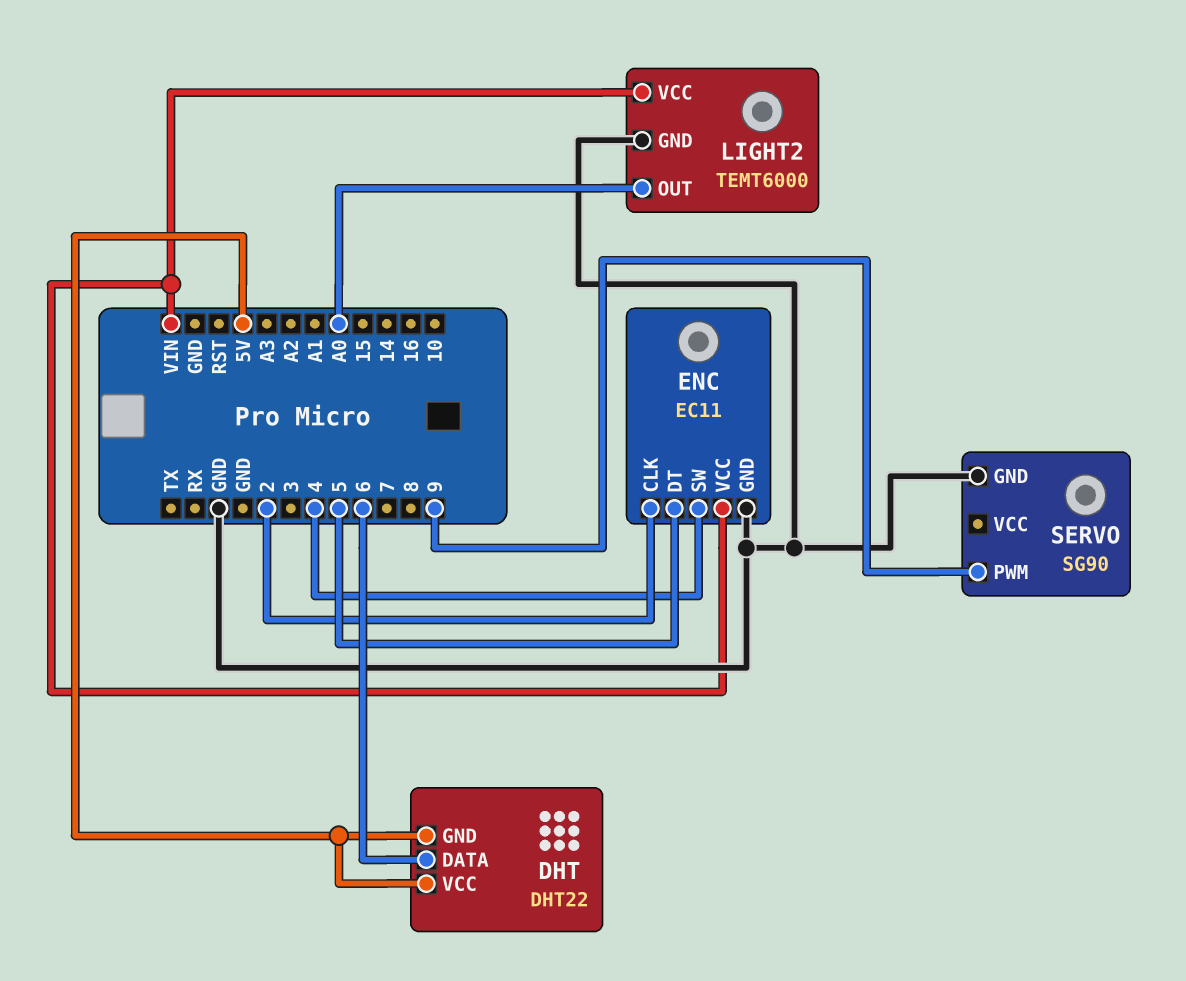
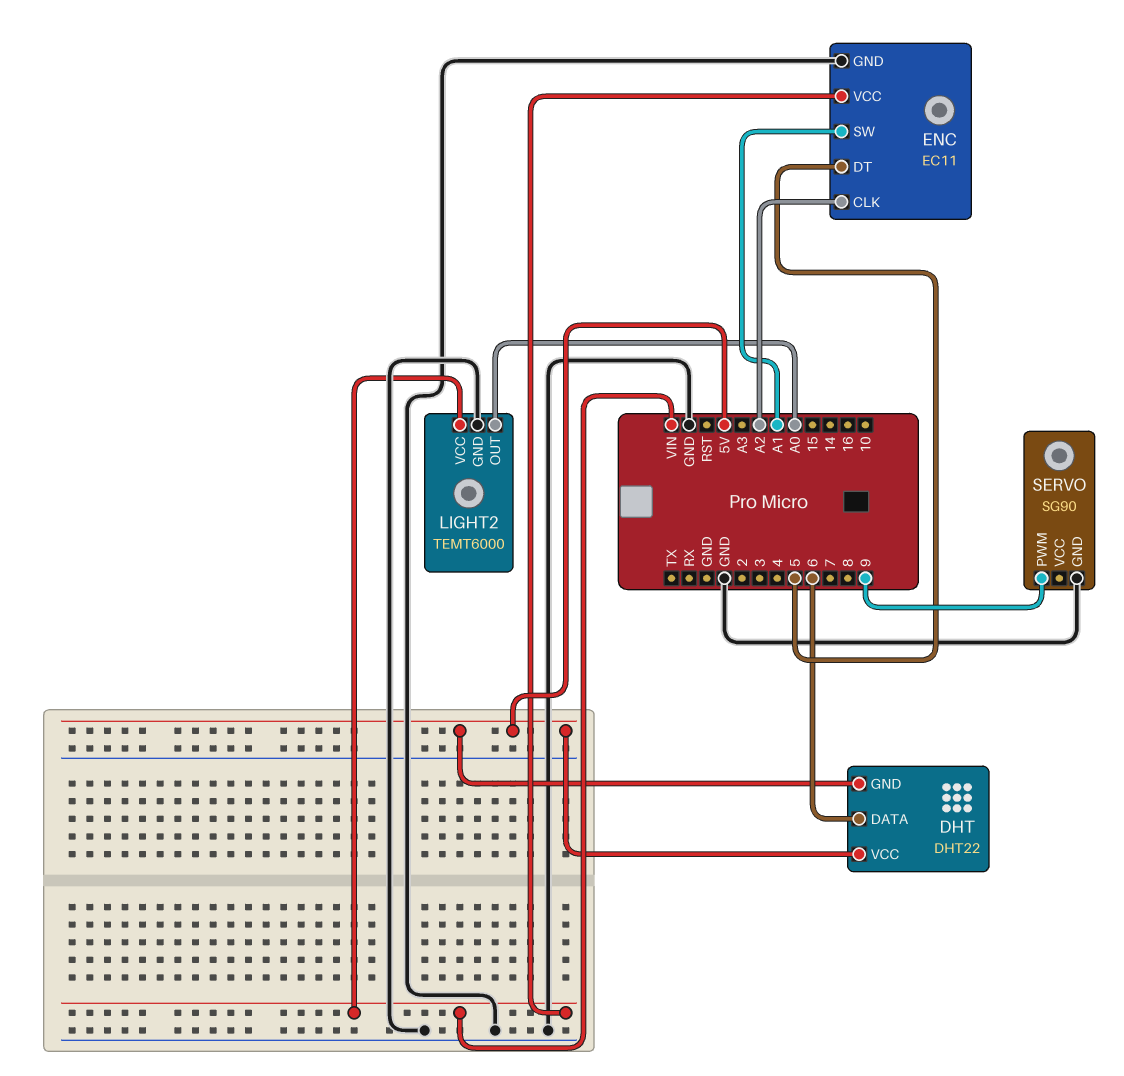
ENC pin CLK: 2 -> A2
ENC pin SW: 4 -> A1

